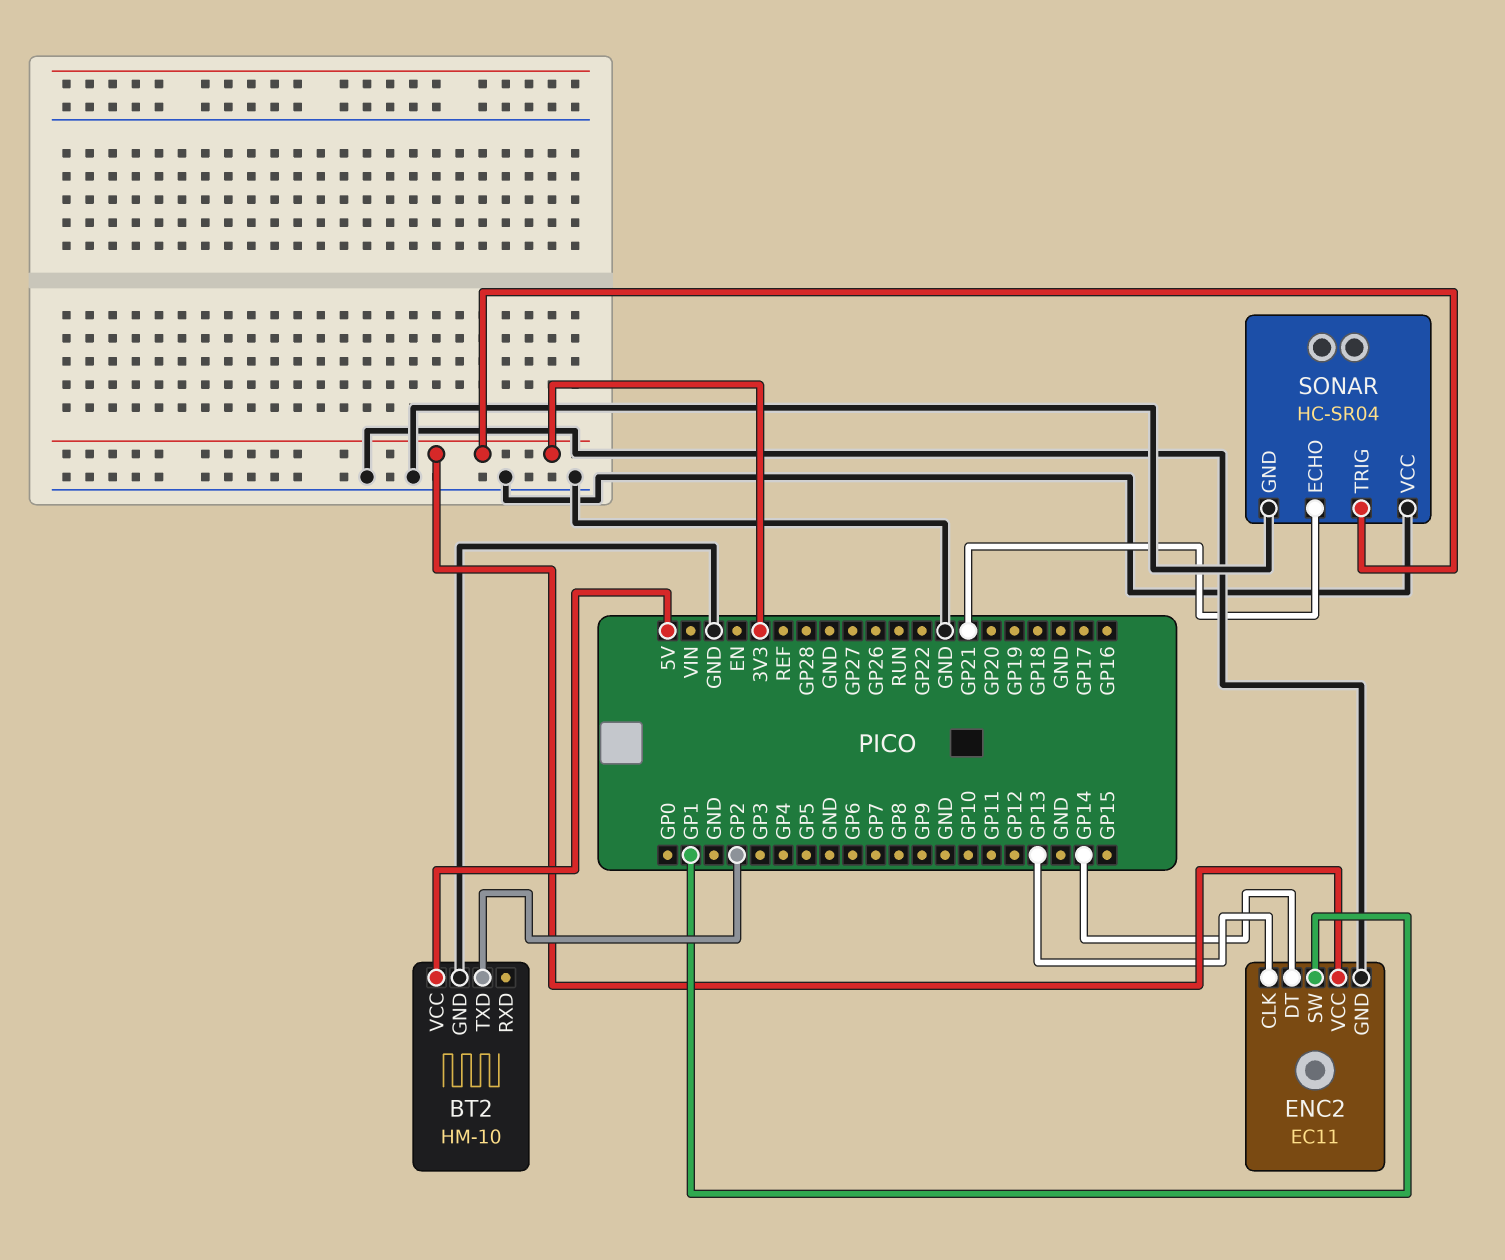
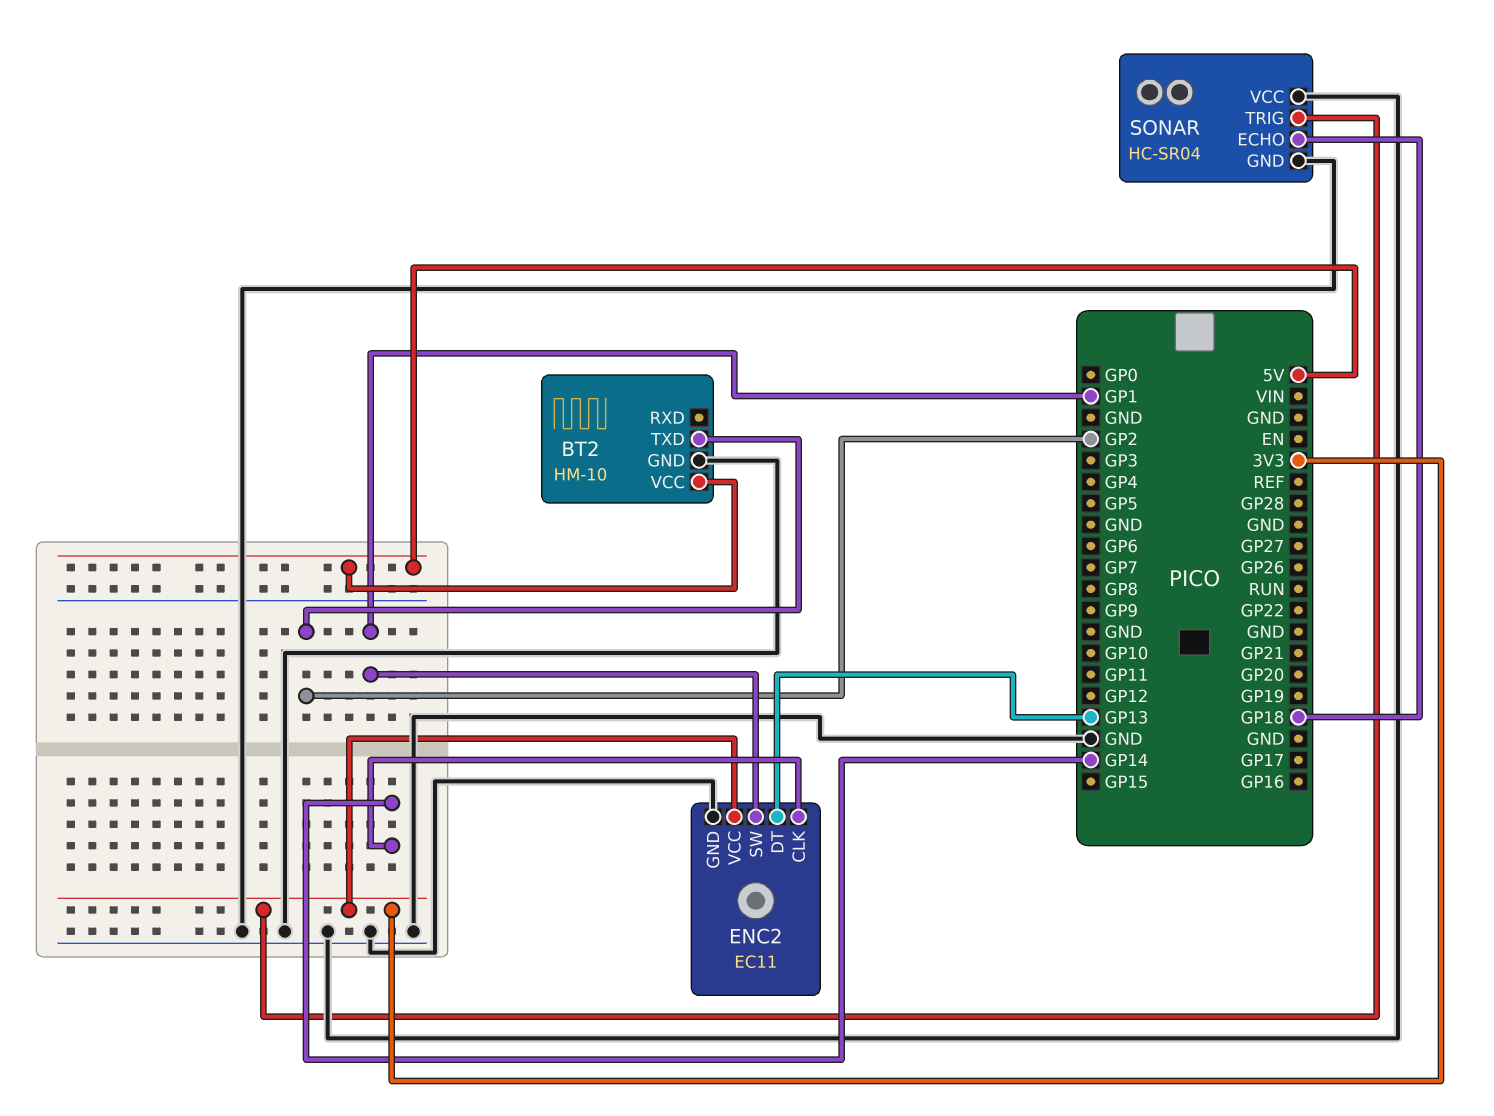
ENC2 pin CLK: GP13 -> GP14
ENC2 pin DT: GP14 -> GP13
SONAR pin ECHO: GP21 -> GP18

